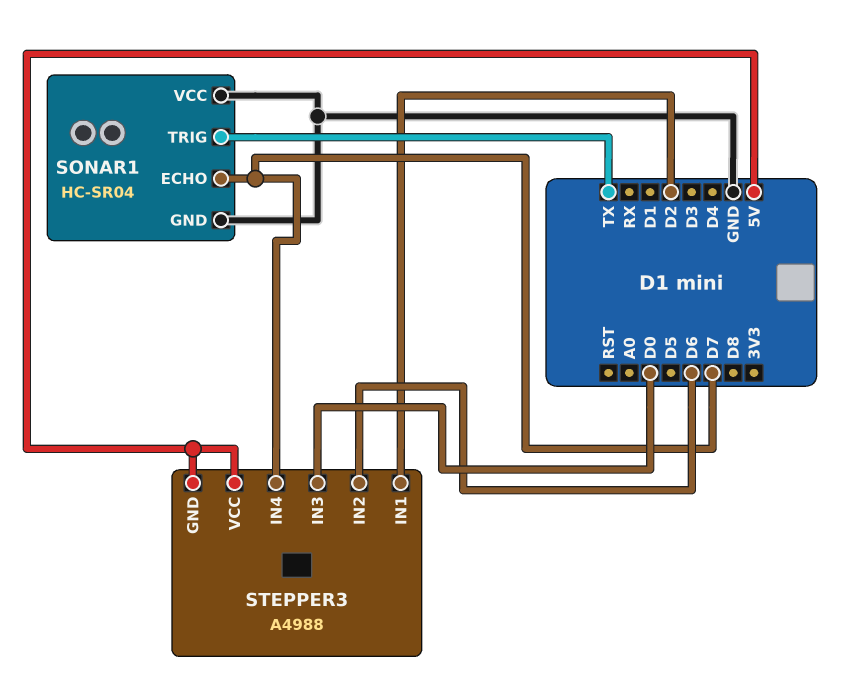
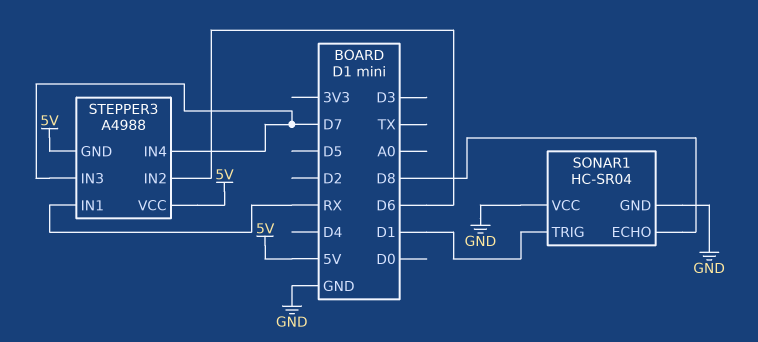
SONAR1 pin ECHO: D7 -> D8
SONAR1 pin TRIG: TX -> D1
STEPPER3 pin IN1: D2 -> RX
STEPPER3 pin IN3: D0 -> D7

